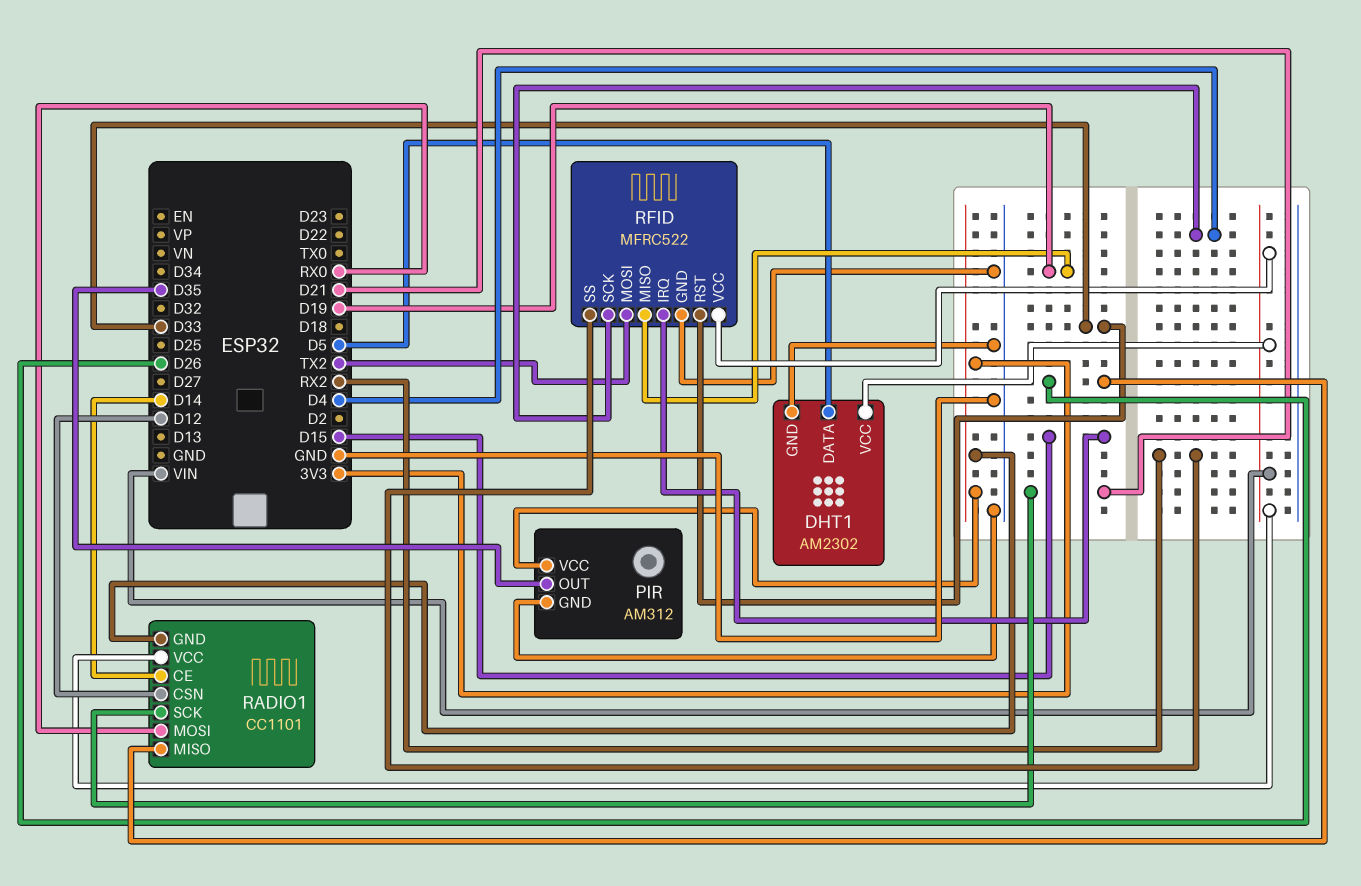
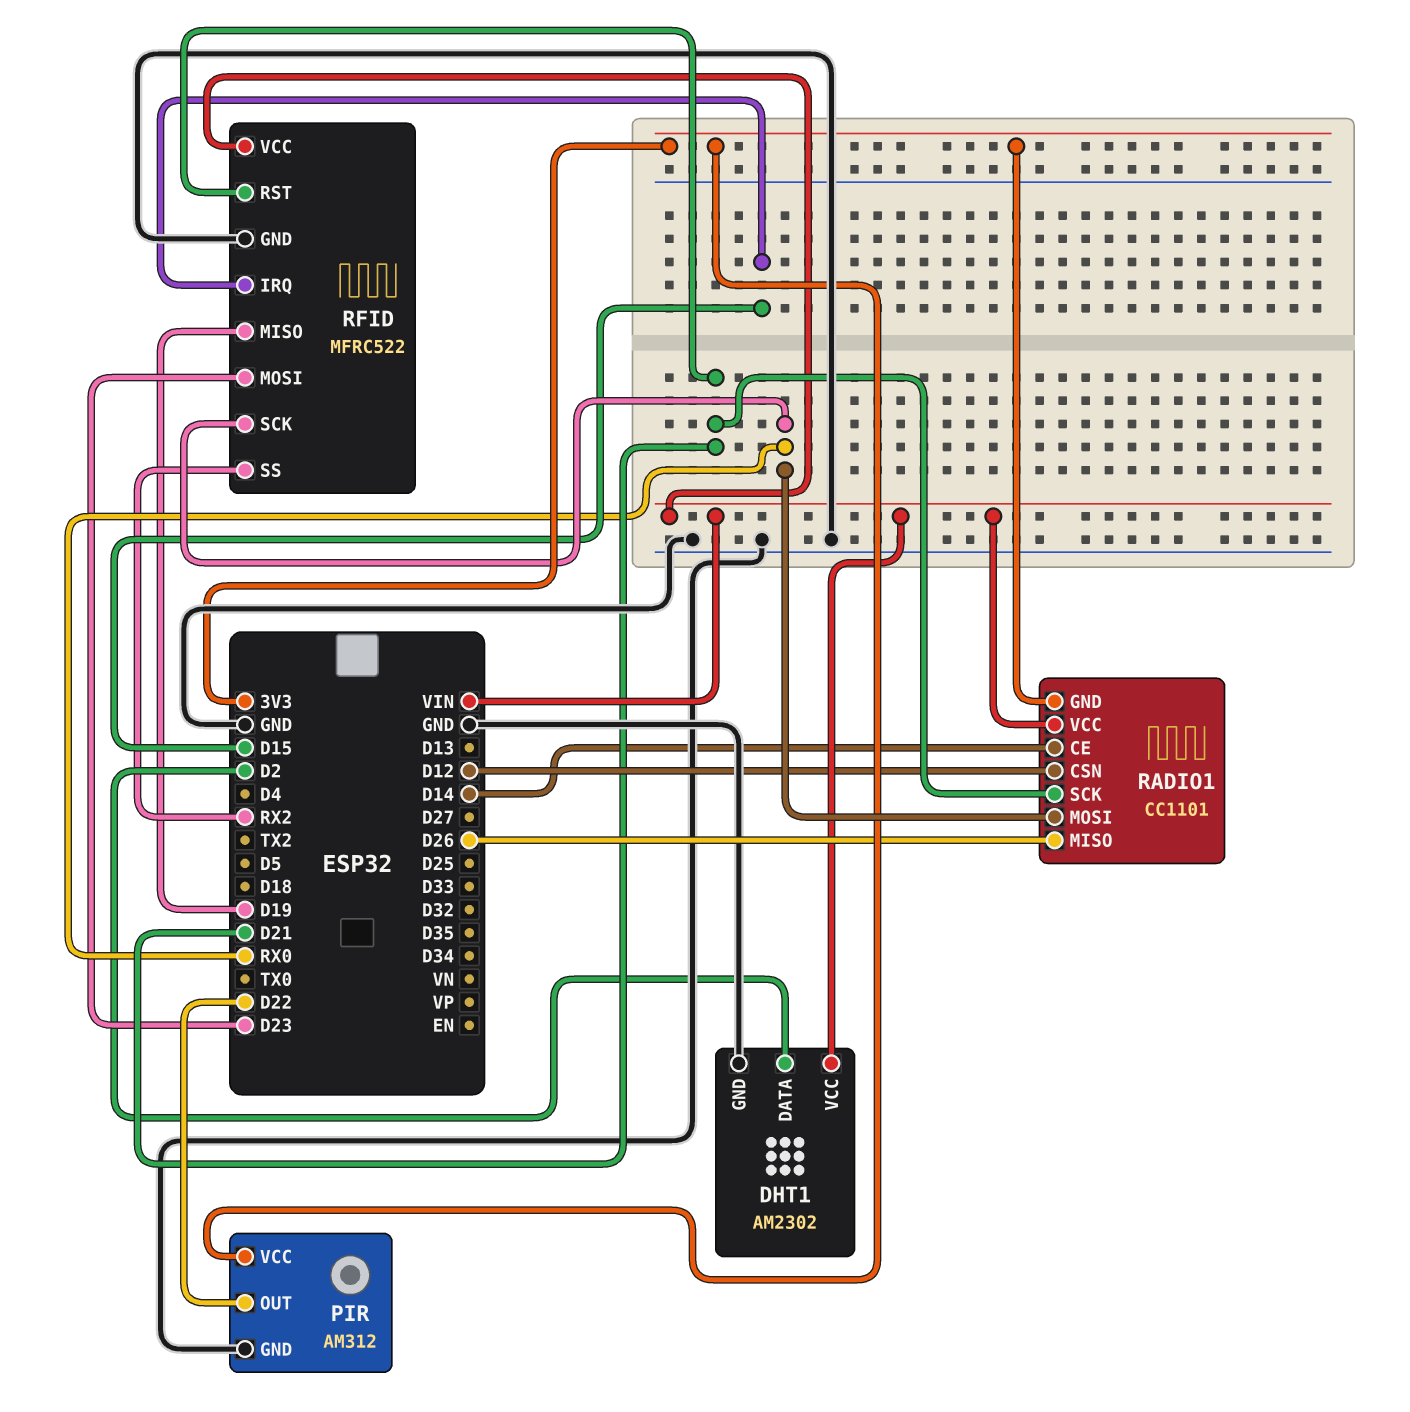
DHT1 pin DATA: D5 -> D2
PIR pin OUT: D35 -> D22
RFID pin MOSI: TX2 -> D23
RFID pin RST: D33 -> D21
RFID pin SCK: D4 -> RX0

